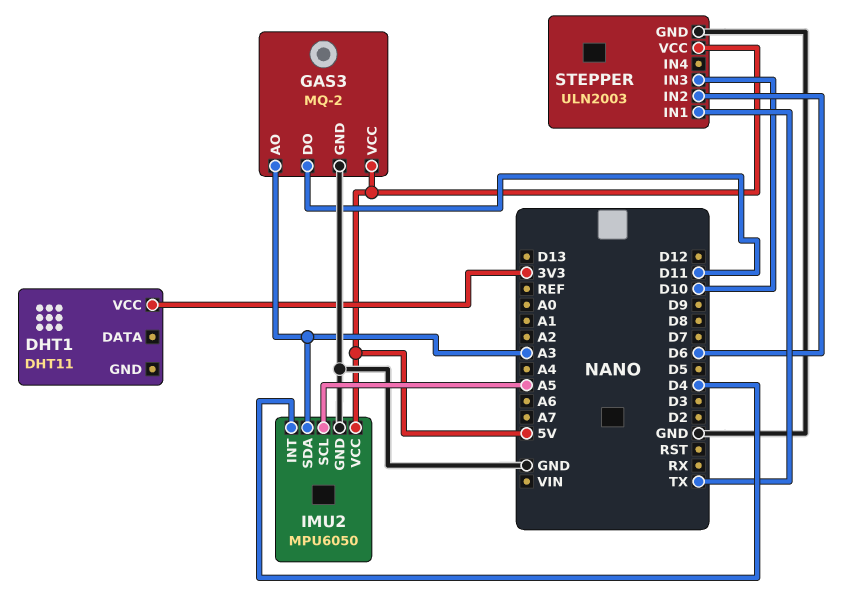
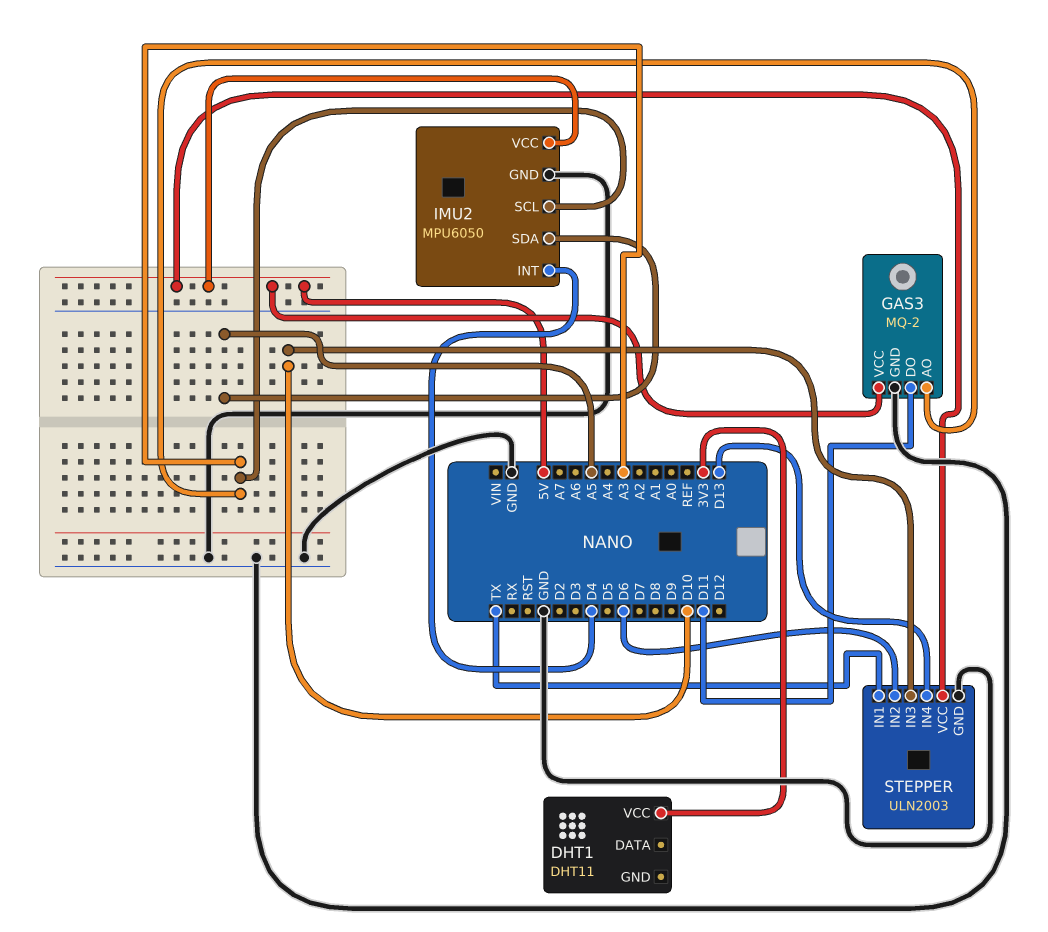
IMU2 pin SCL: A5 -> A3
IMU2 pin SDA: A3 -> A5
STEPPER pin IN4: none -> D13

